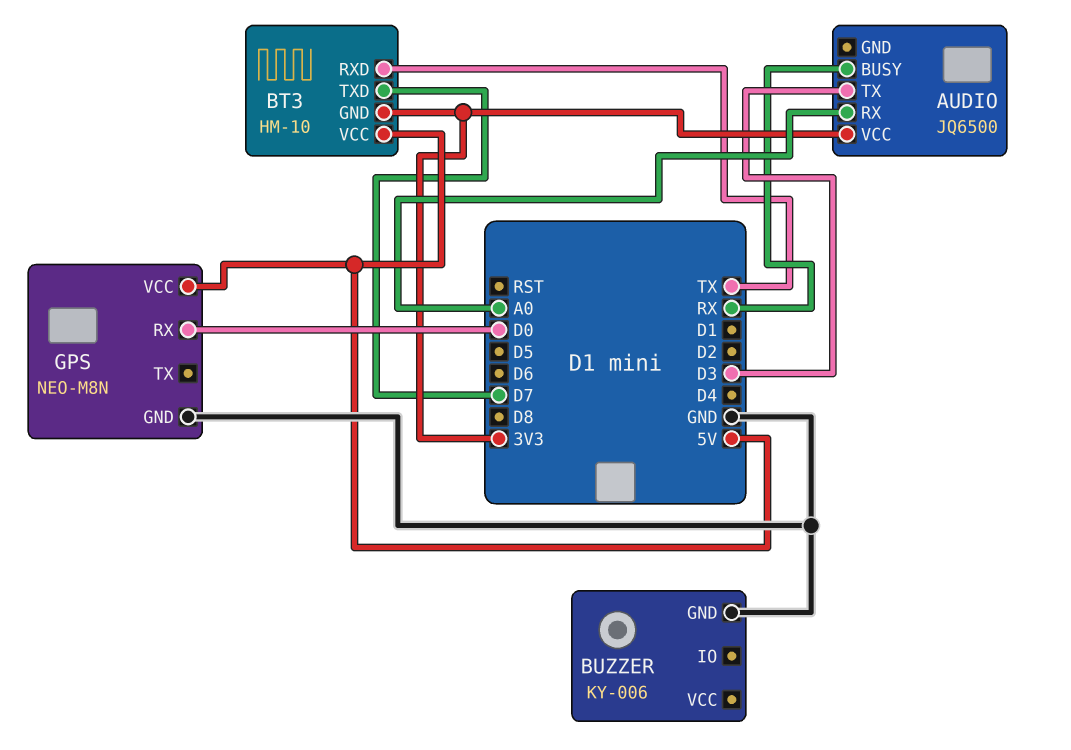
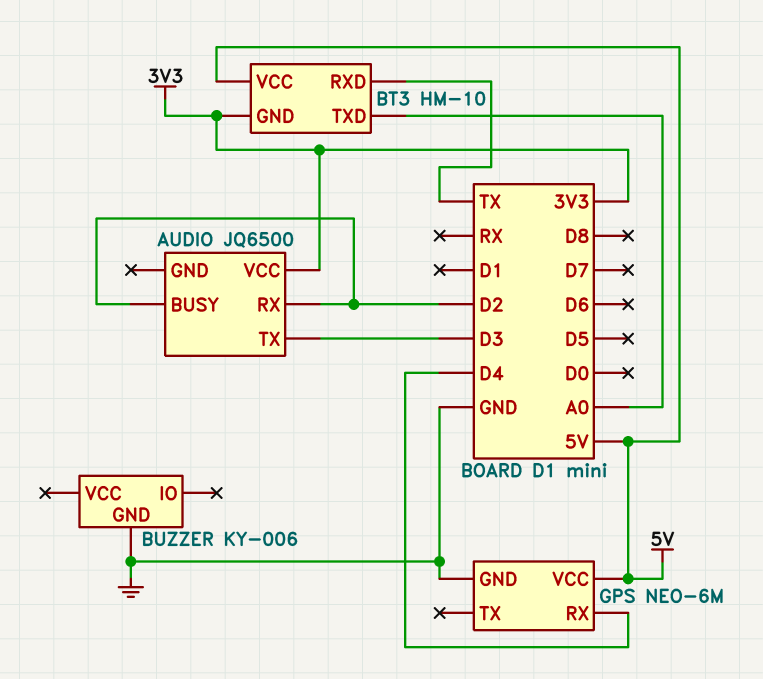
AUDIO pin BUSY: RX -> D2
AUDIO pin RX: A0 -> D2
BT3 pin TXD: D7 -> A0
GPS: NEO-M8N -> NEO-6M
GPS pin RX: D0 -> D4

